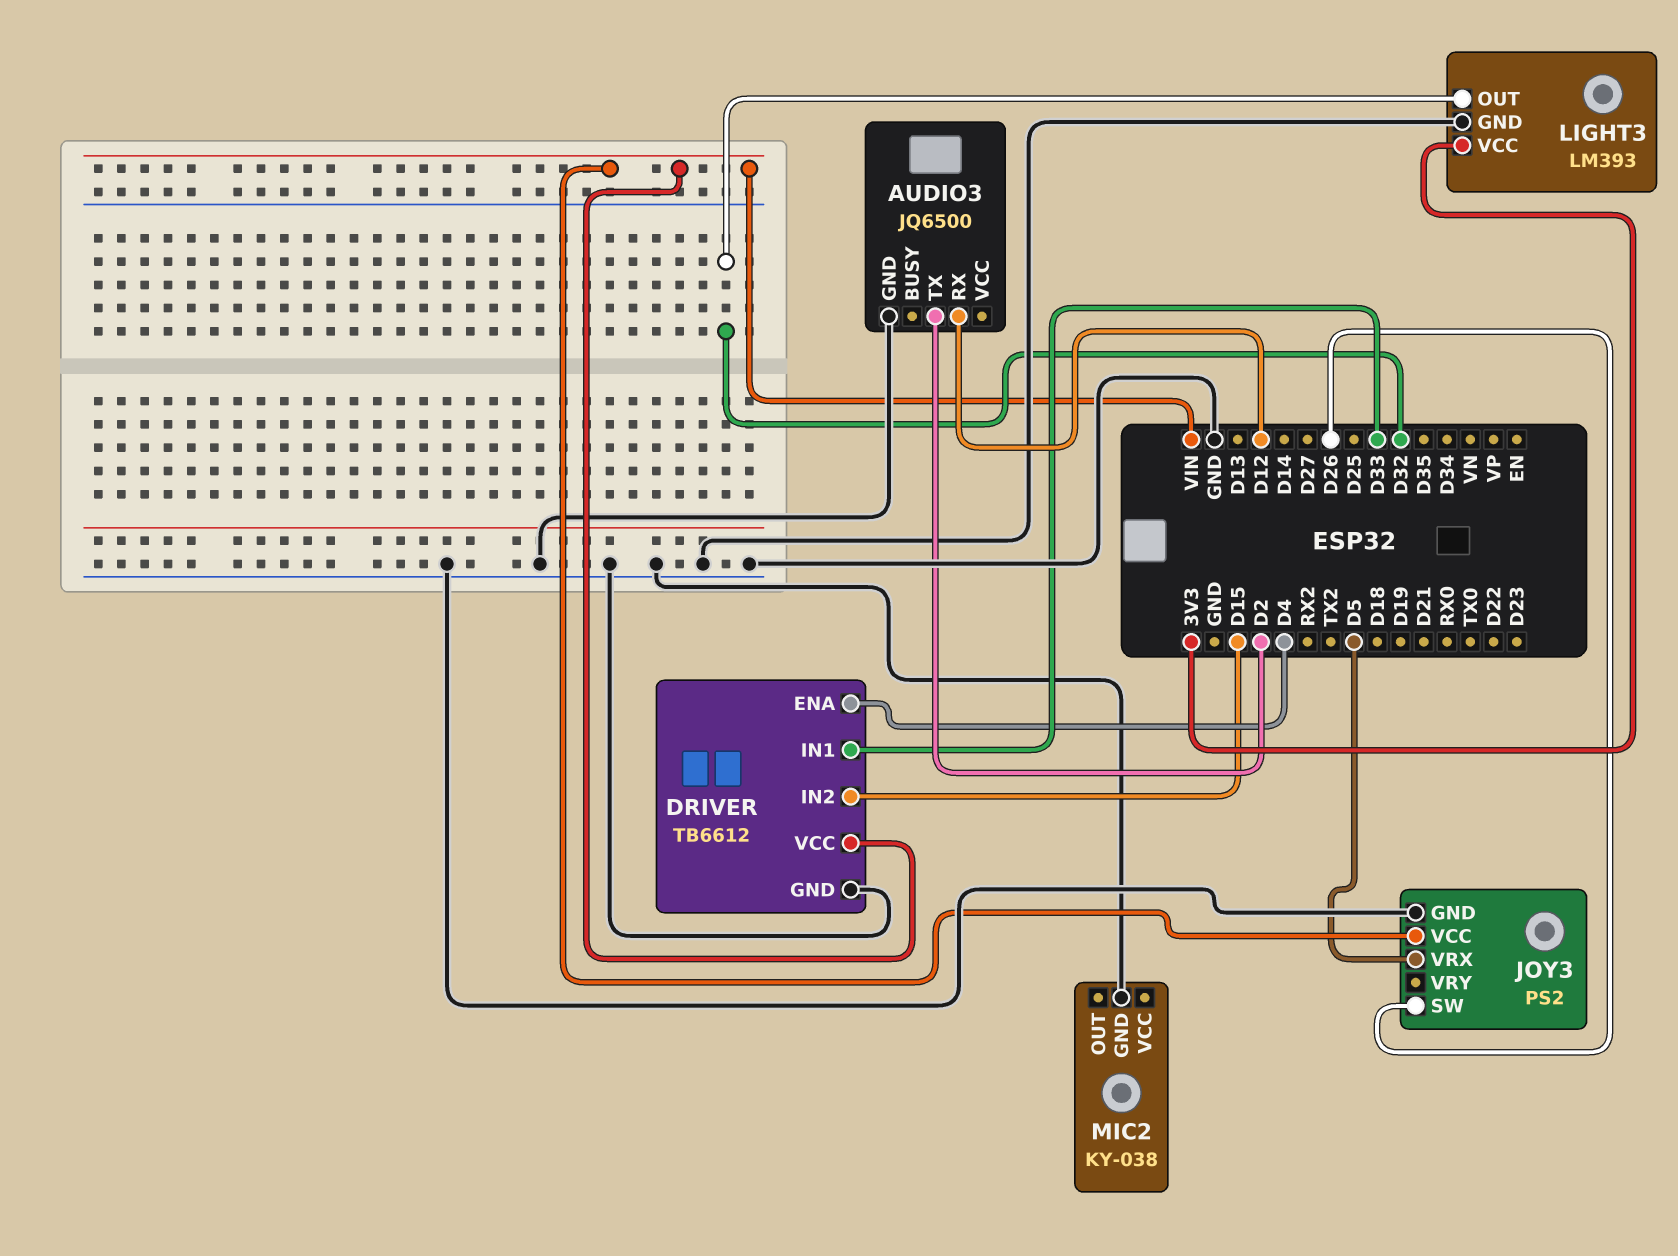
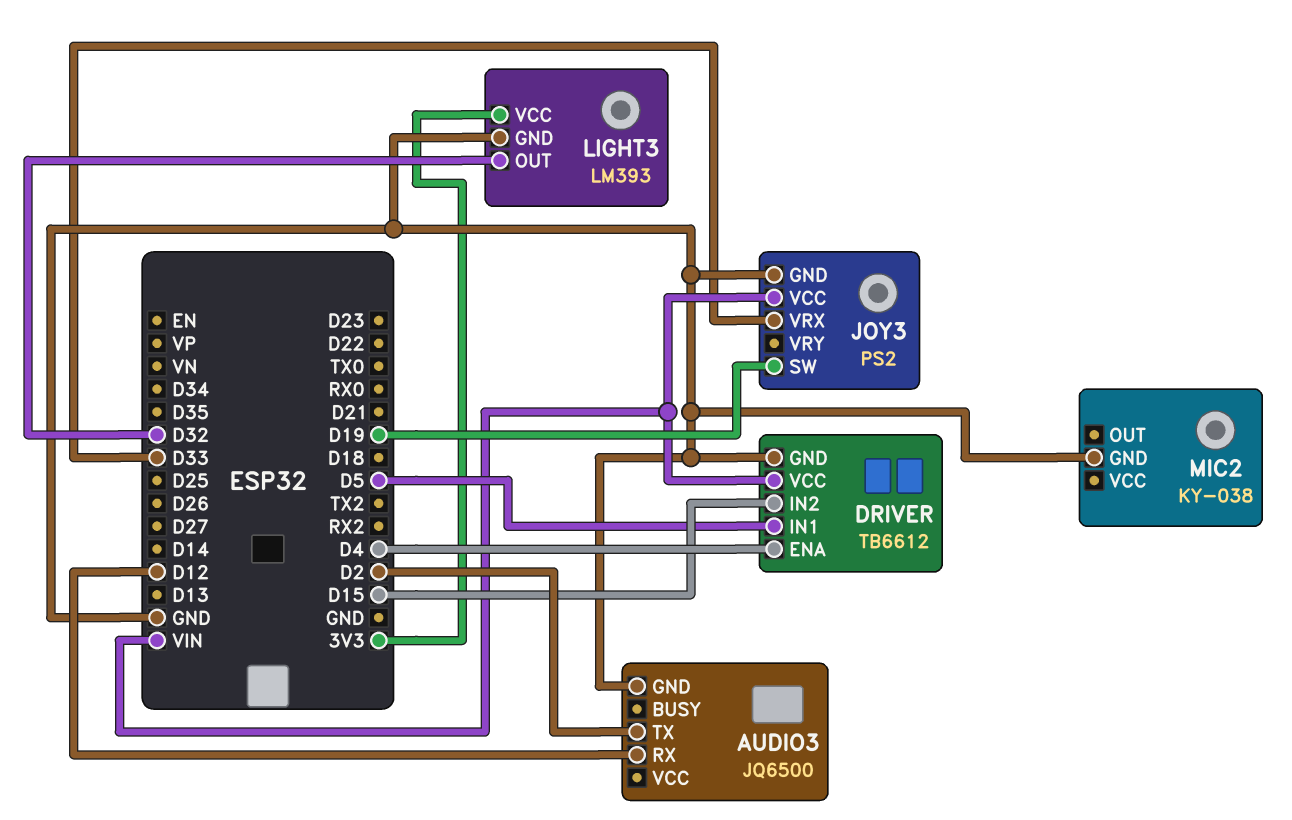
DRIVER pin IN1: D33 -> D5
JOY3 pin SW: D26 -> D19
JOY3 pin VRX: D5 -> D33

